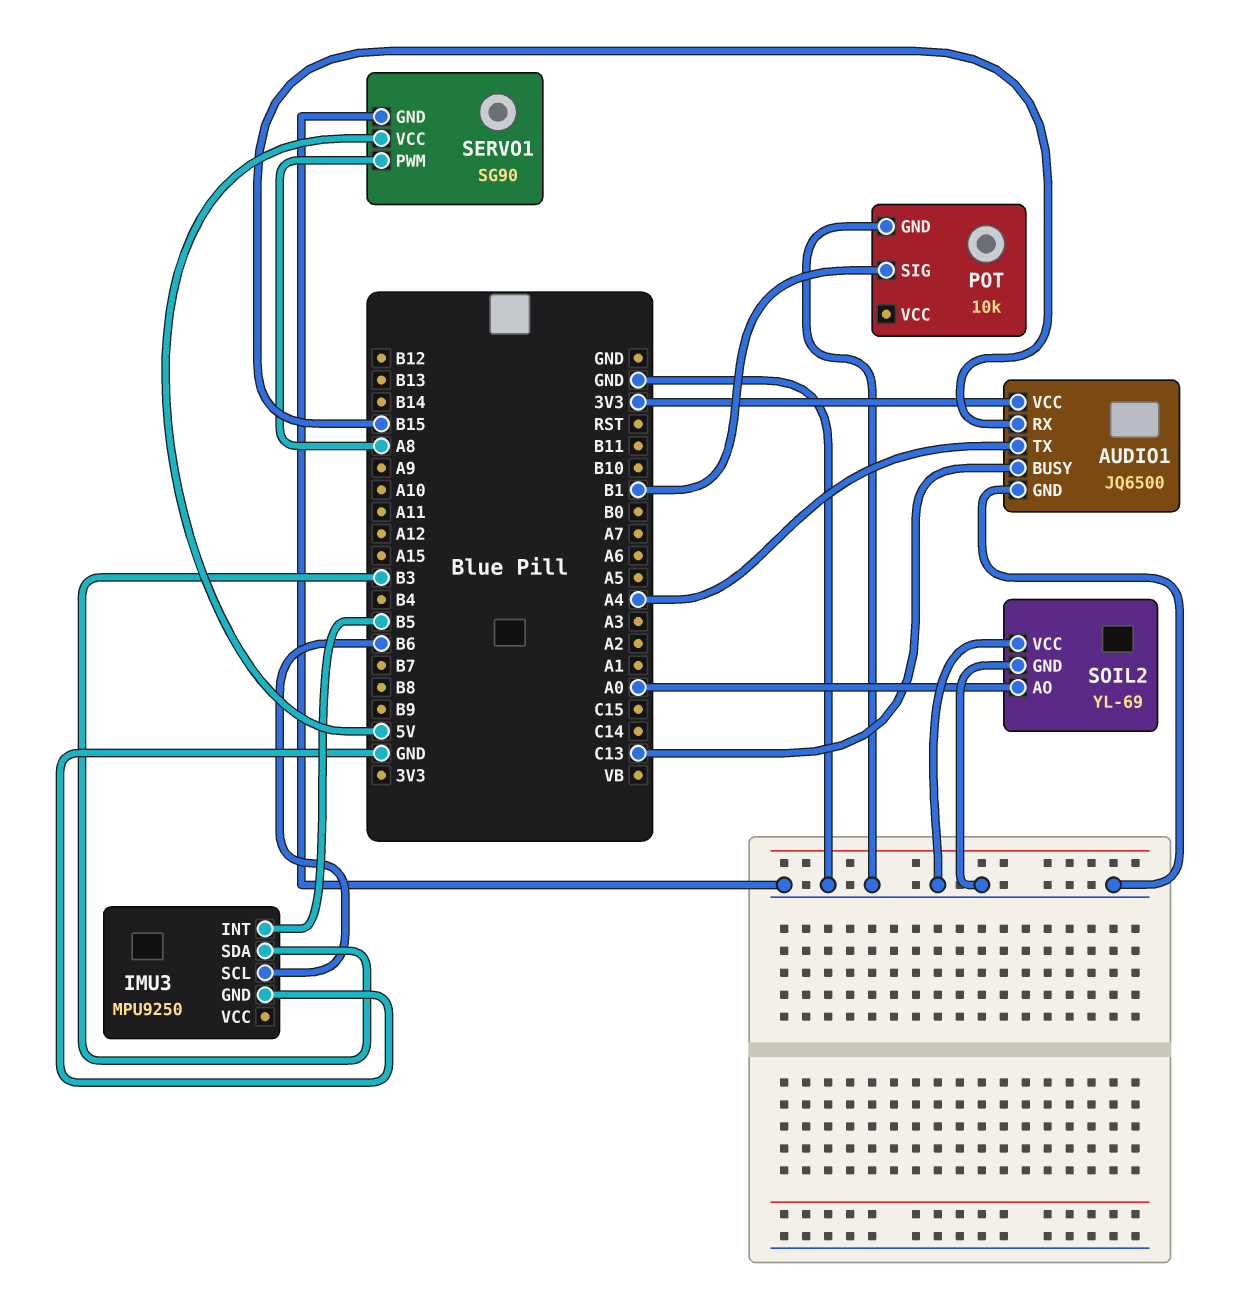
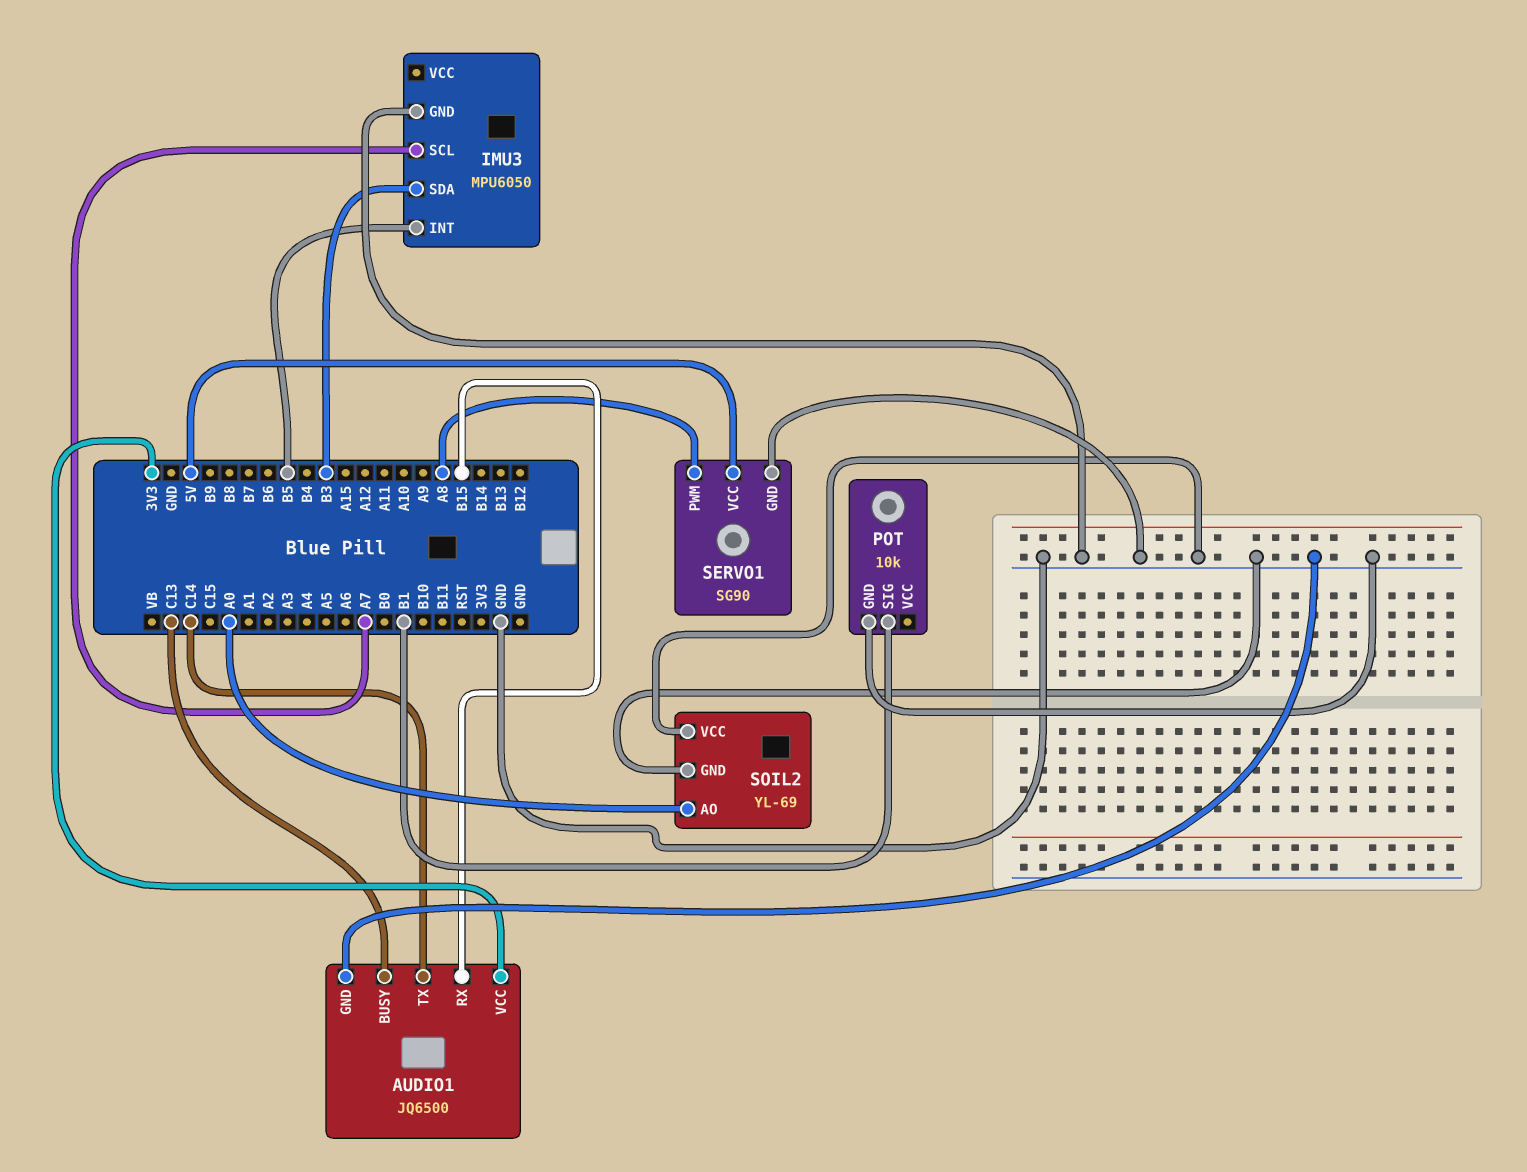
AUDIO1 pin TX: A4 -> C14
IMU3: MPU9250 -> MPU6050
IMU3 pin SCL: B6 -> A7

